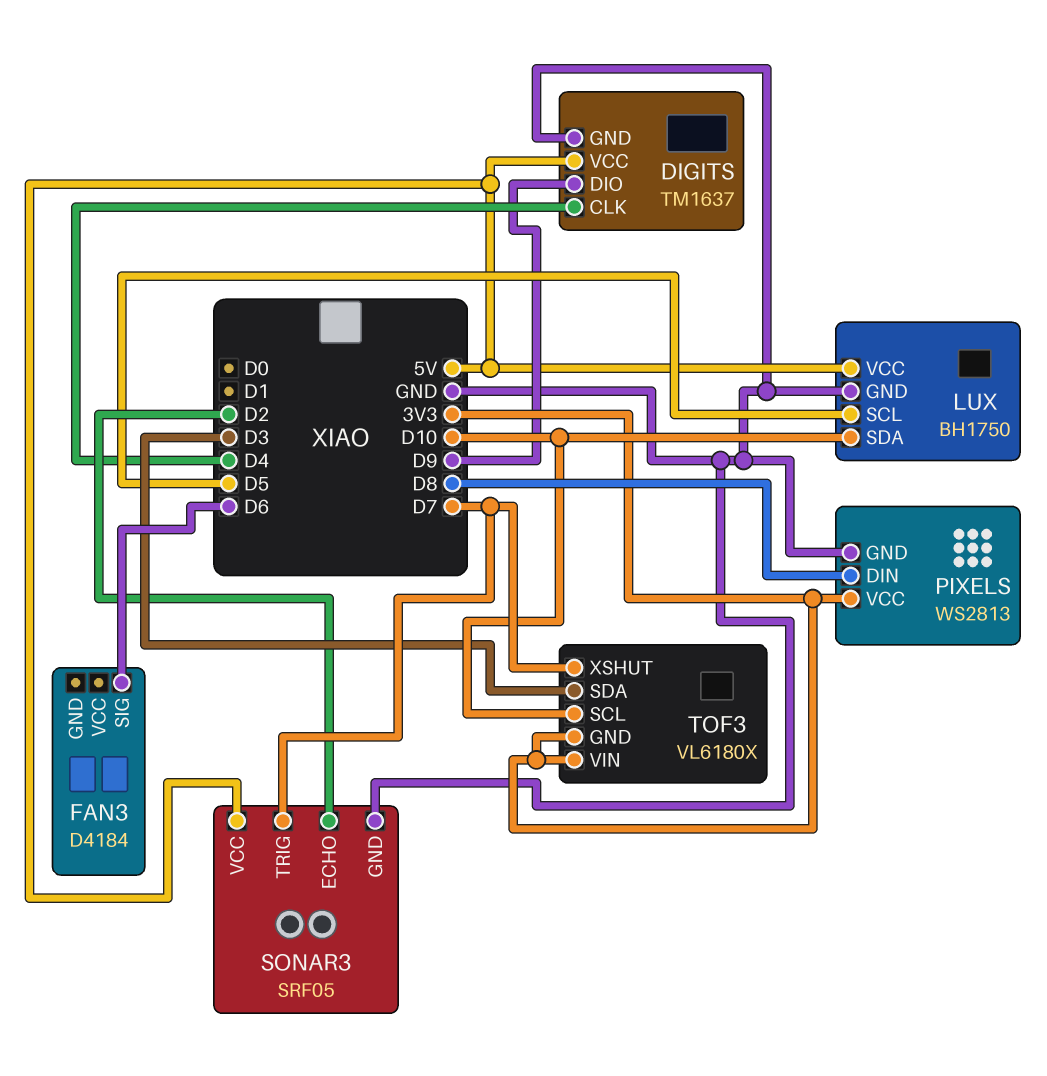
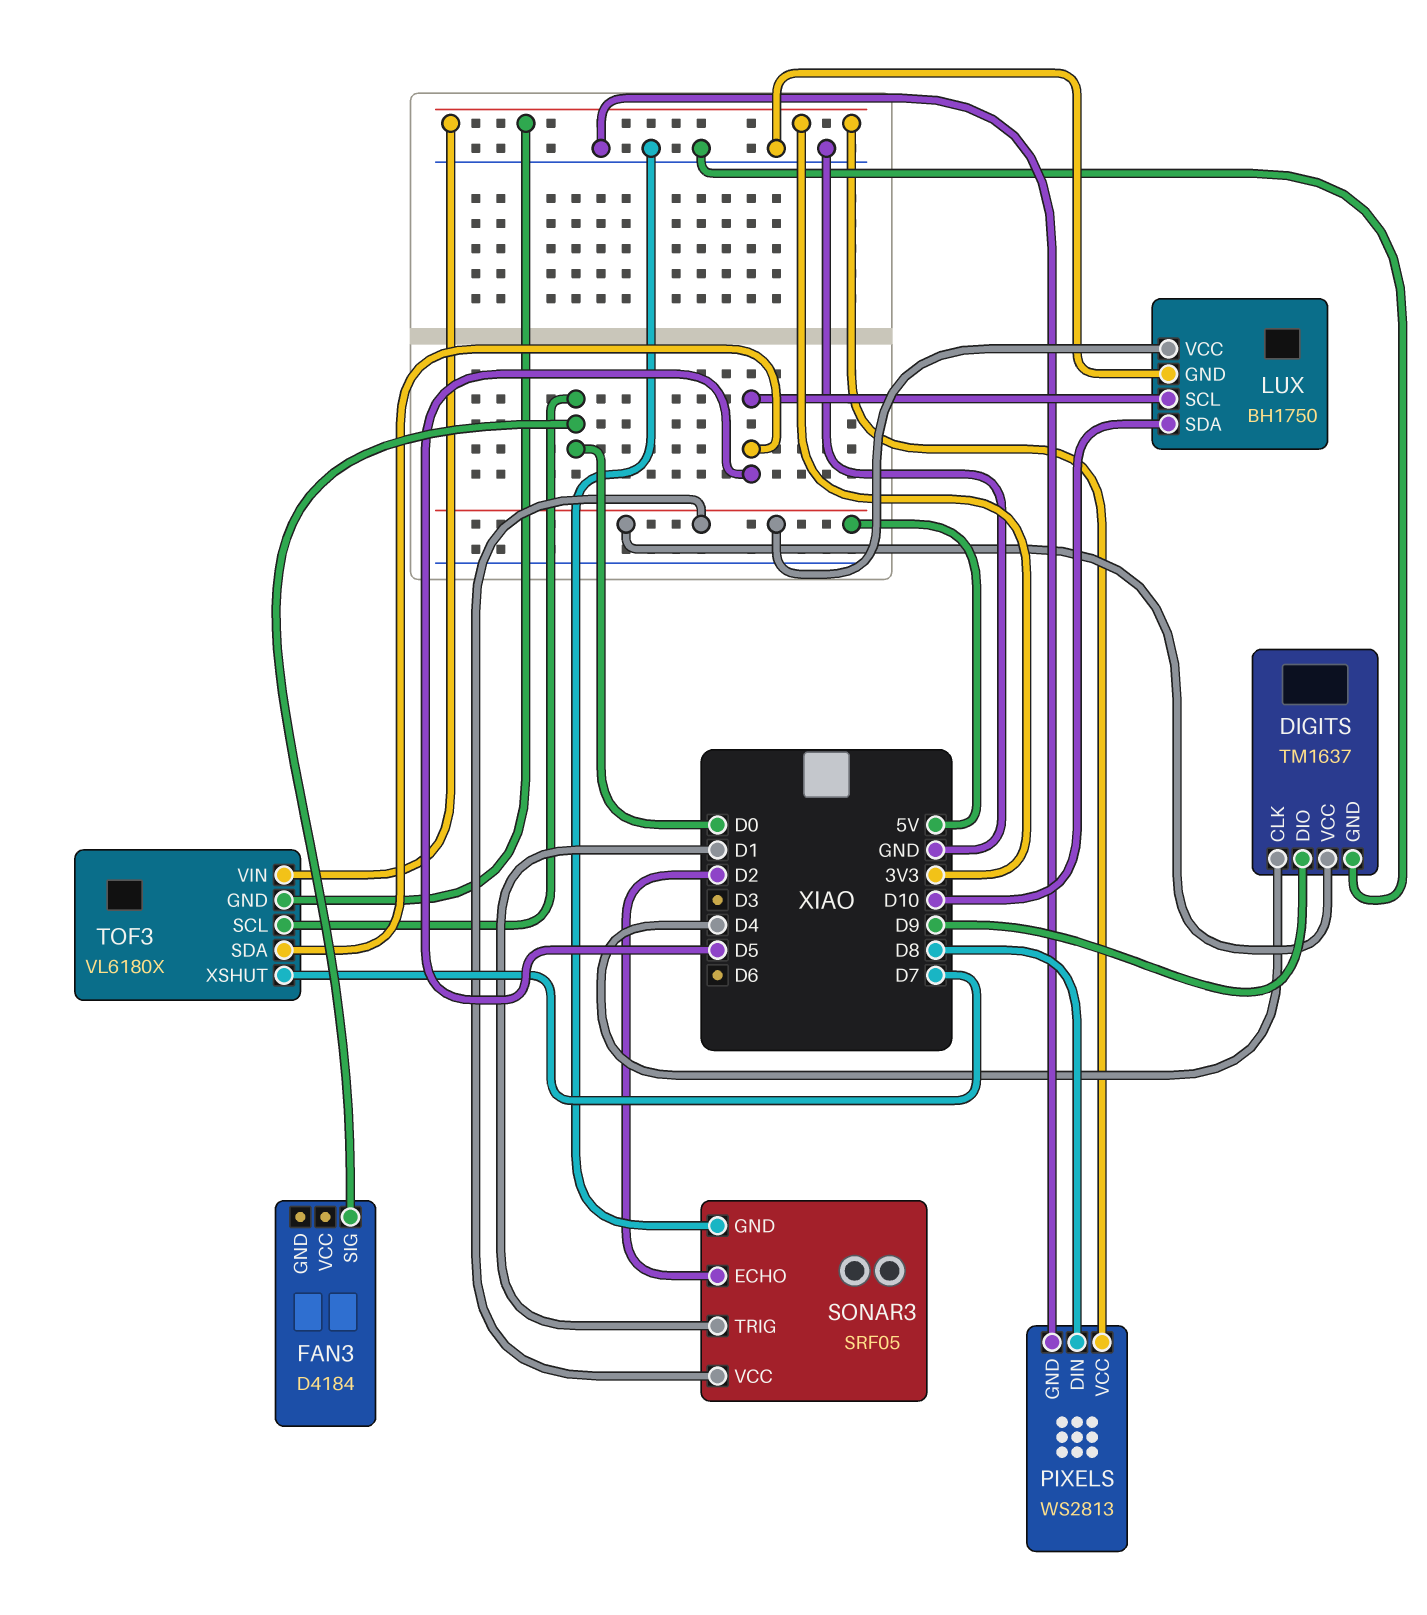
FAN3 pin SIG: D6 -> D0
SONAR3 pin TRIG: D7 -> D1
TOF3 pin SCL: D10 -> D0
TOF3 pin SDA: D3 -> D5

